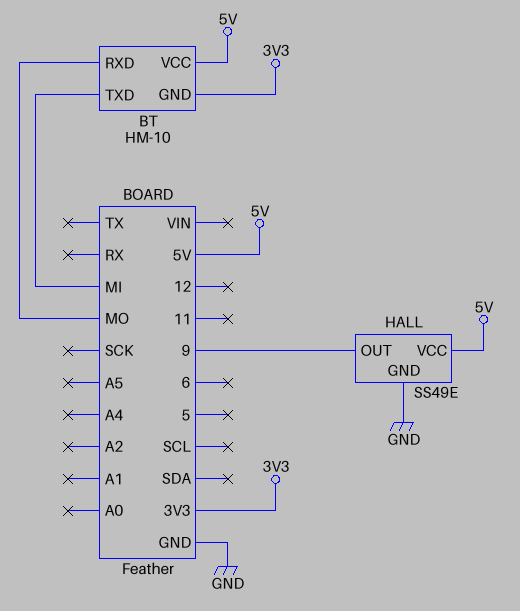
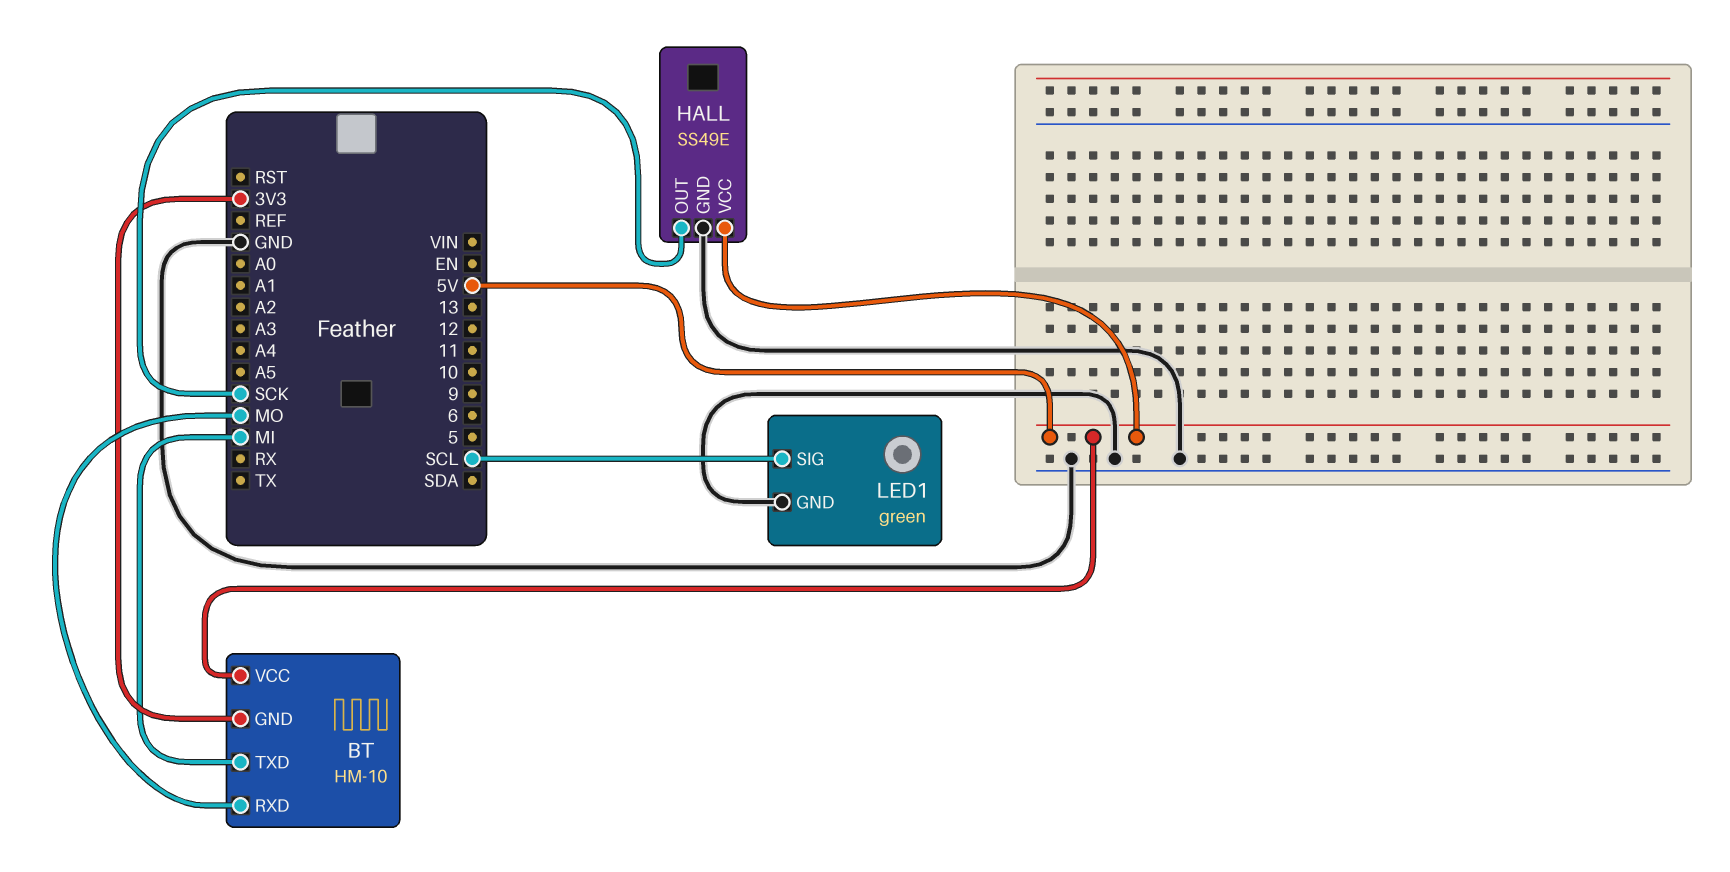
HALL pin OUT: 9 -> SCK
LED1: none -> green
LED1 pin GND: none -> GND
LED1 pin SIG: none -> SCL

